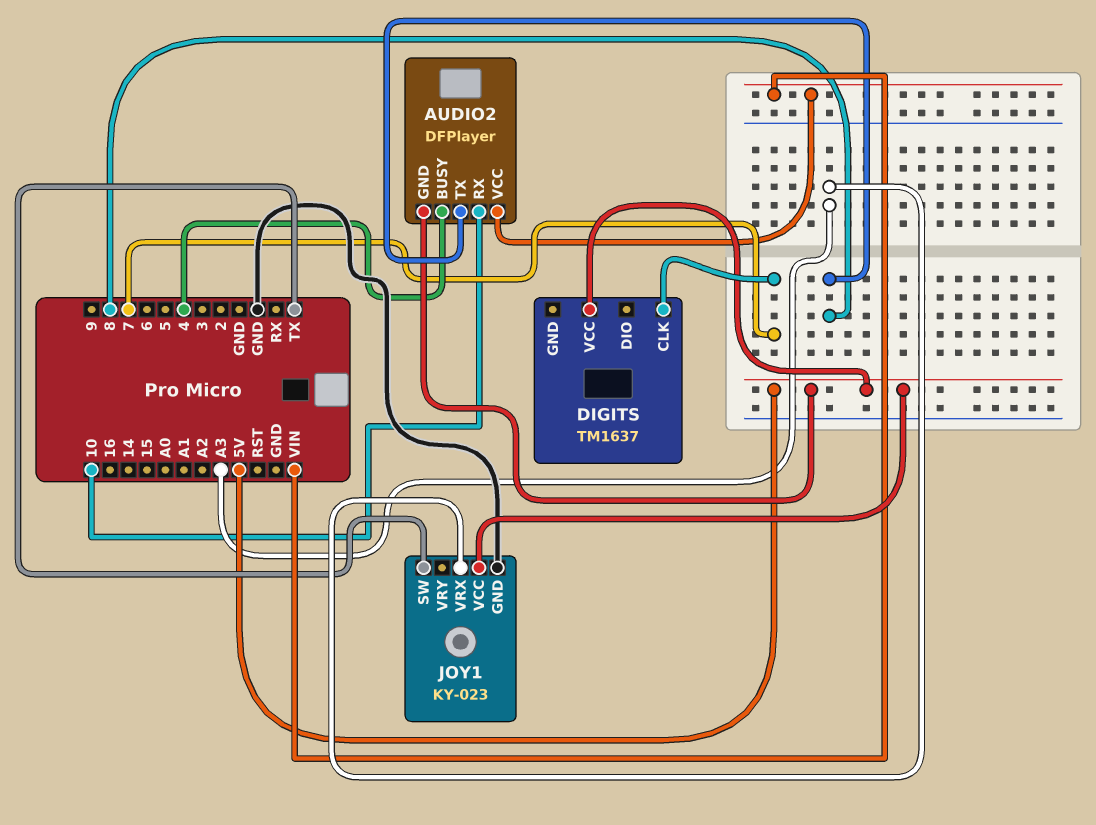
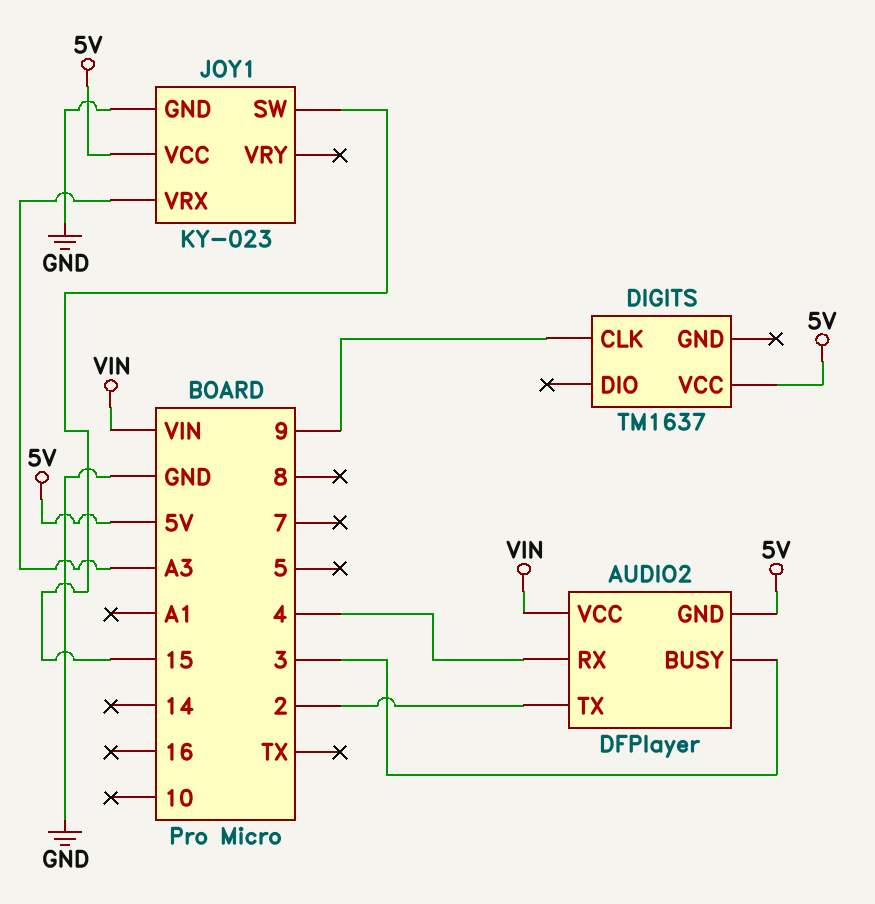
AUDIO2 pin BUSY: 4 -> 3
AUDIO2 pin RX: 10 -> 4
AUDIO2 pin TX: 8 -> 2
DIGITS pin CLK: 7 -> 9
JOY1 pin SW: TX -> 15

